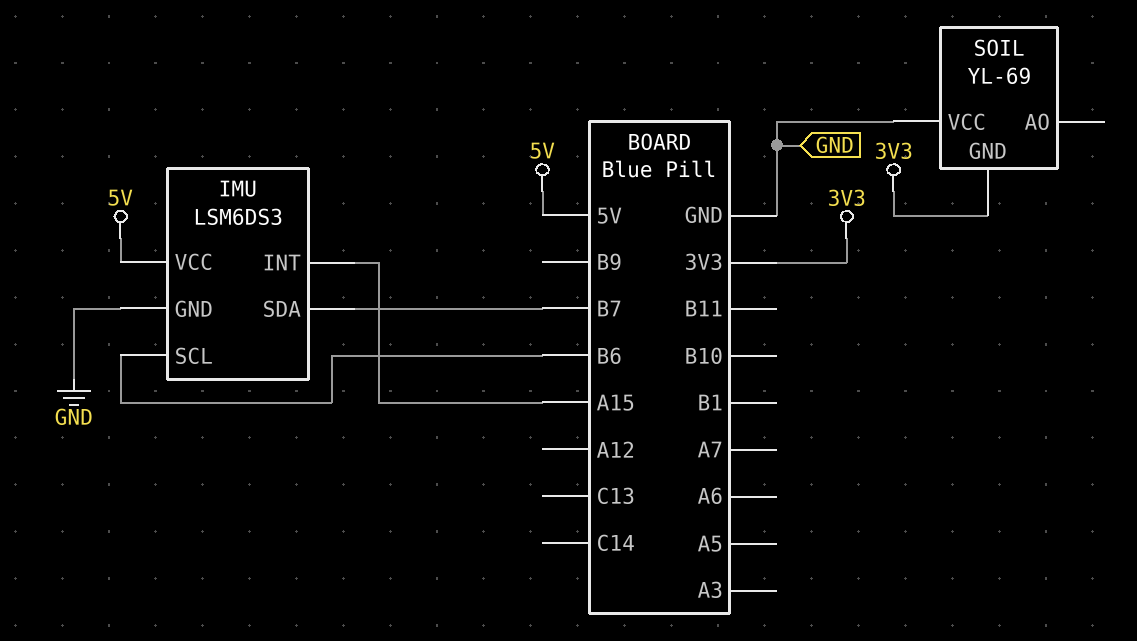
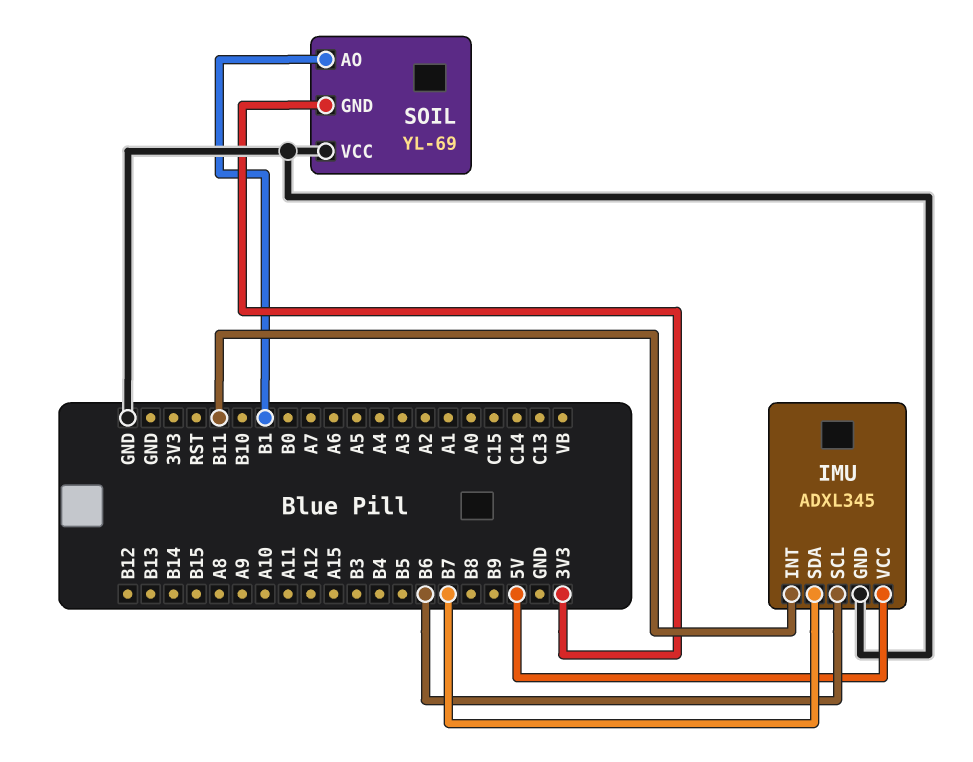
IMU: LSM6DS3 -> ADXL345
IMU pin INT: A15 -> B11
SOIL pin AO: none -> B1

